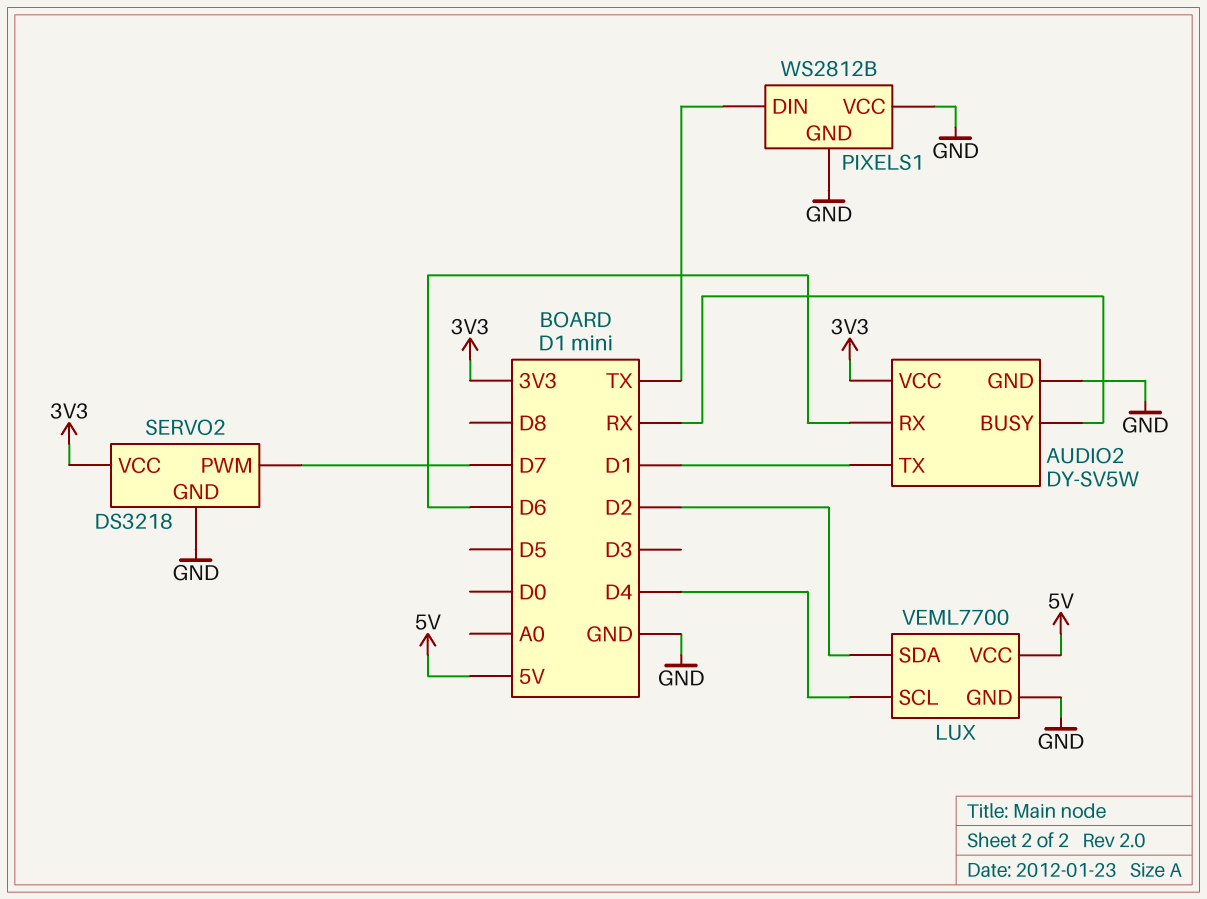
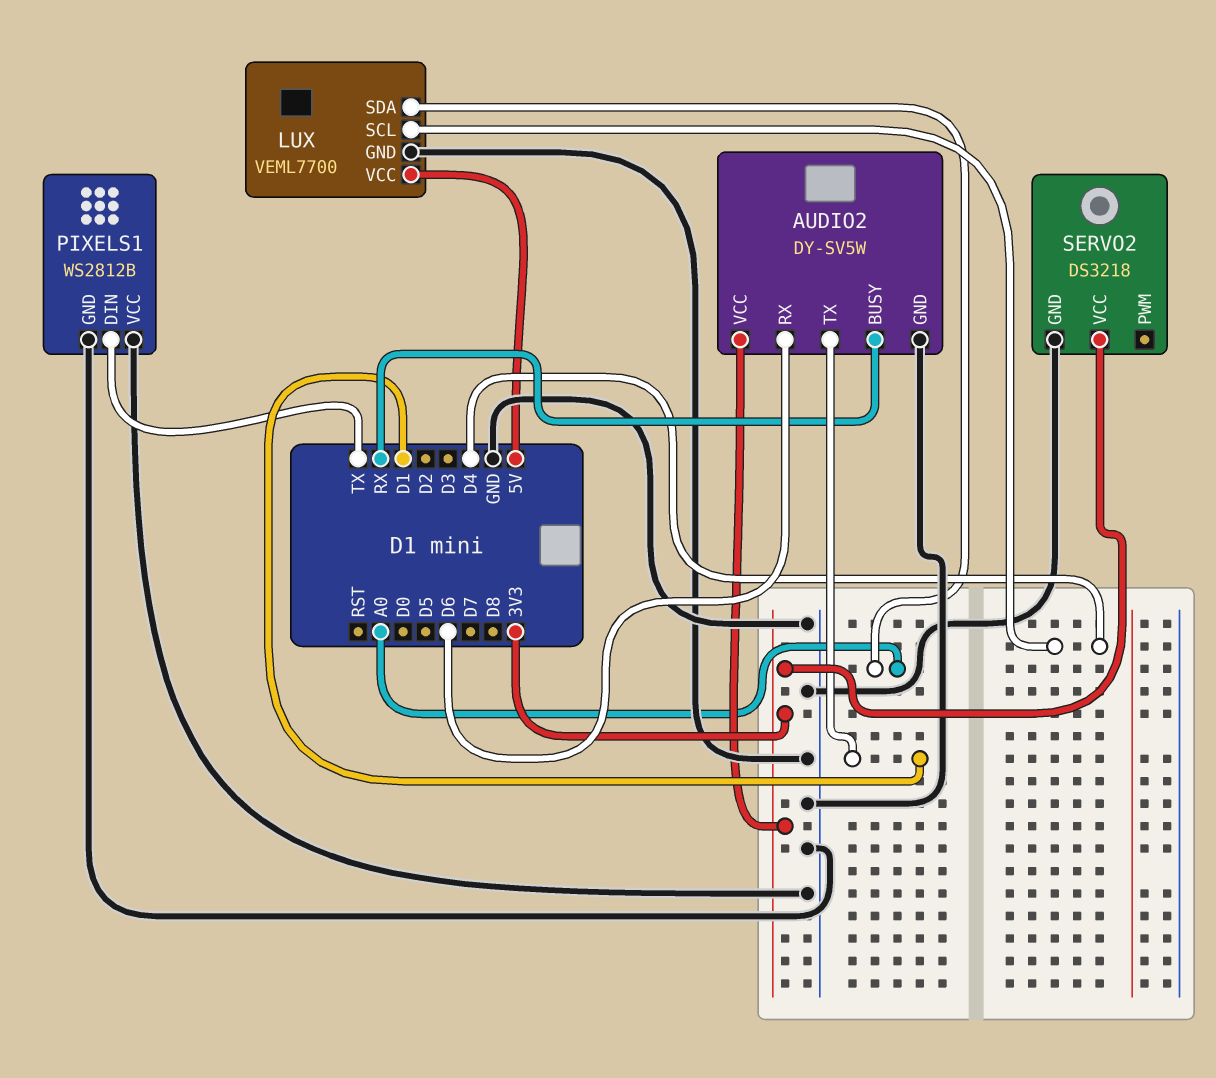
LUX pin SDA: D2 -> A0
SERVO2 pin PWM: D7 -> none

